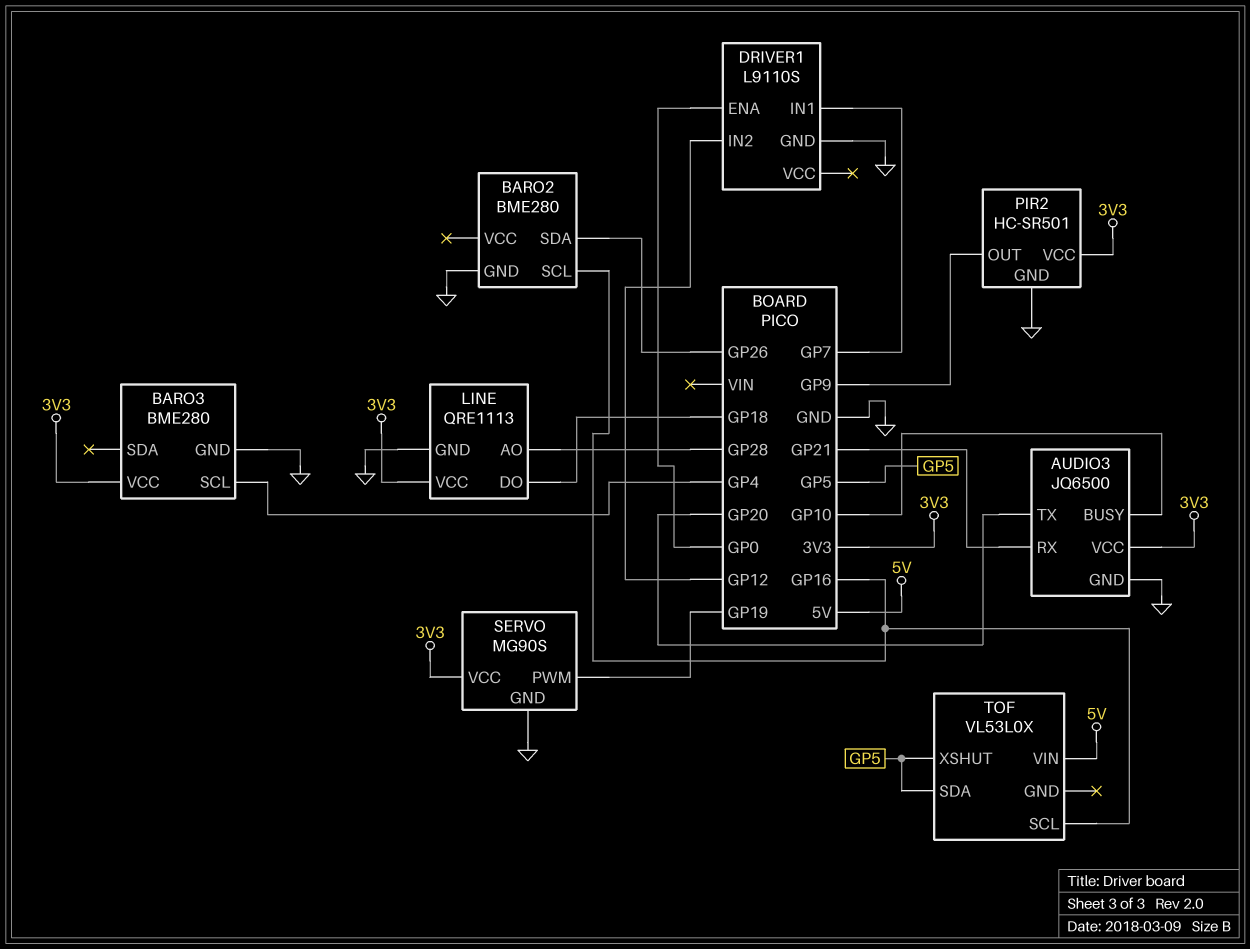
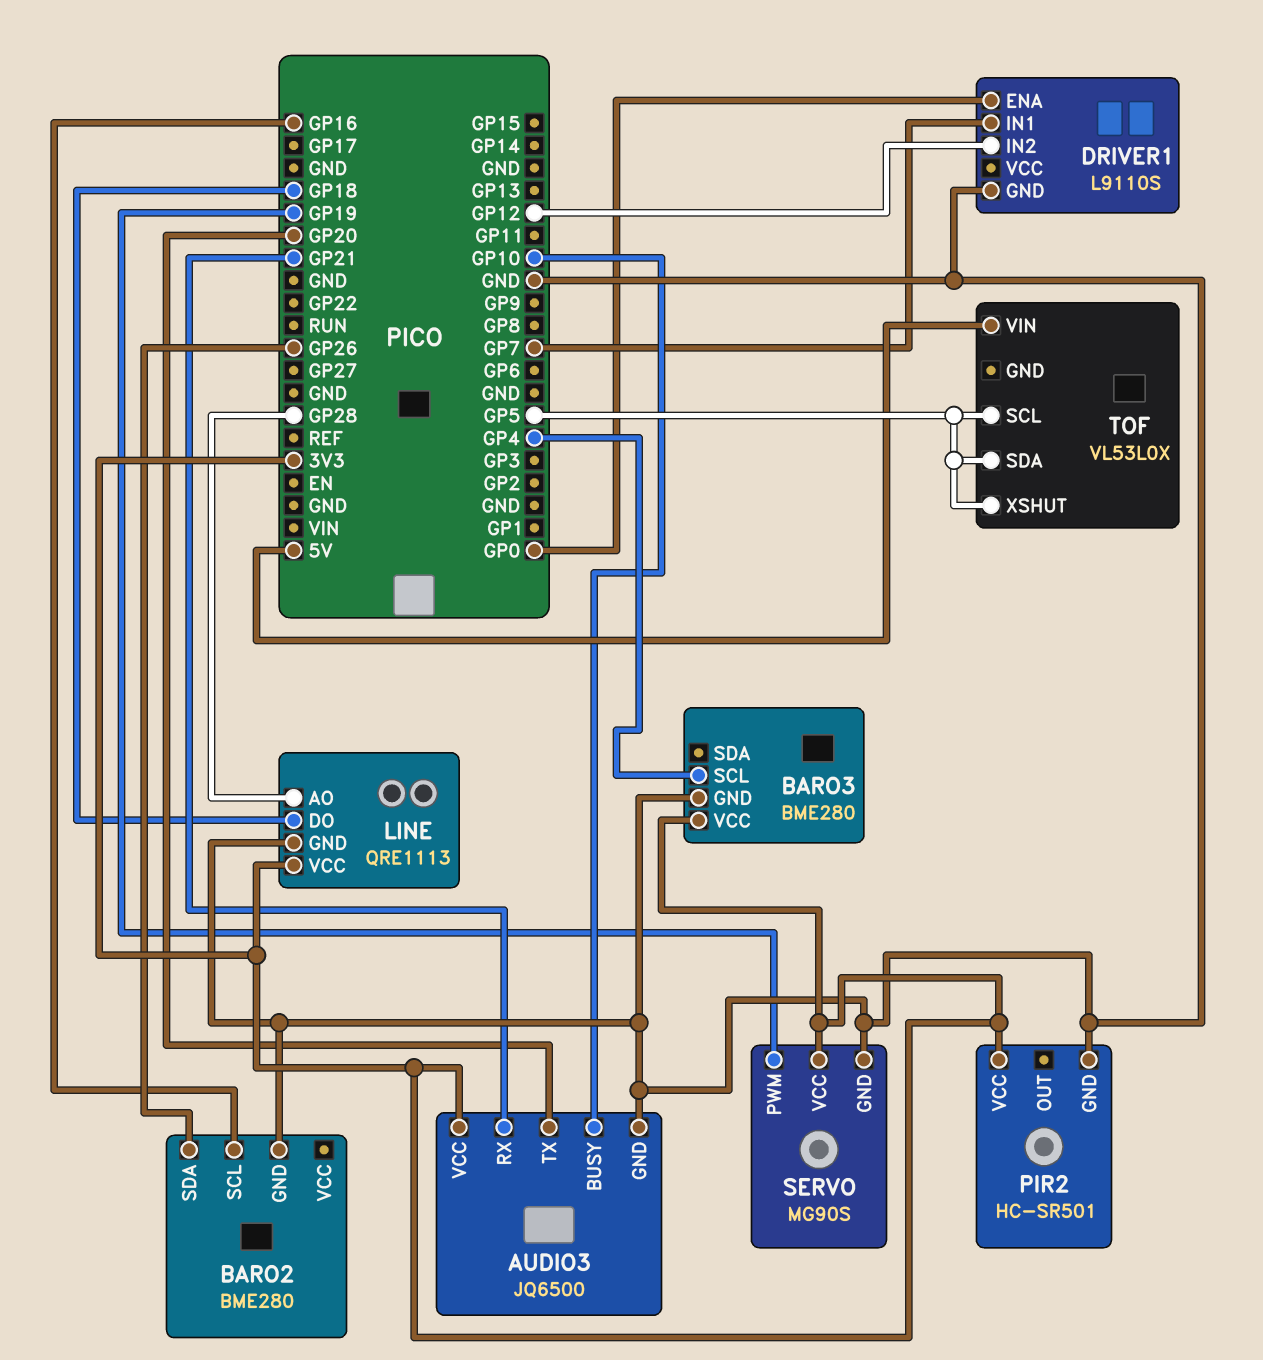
PIR2 pin OUT: GP9 -> none
TOF pin SCL: GP16 -> GP5

